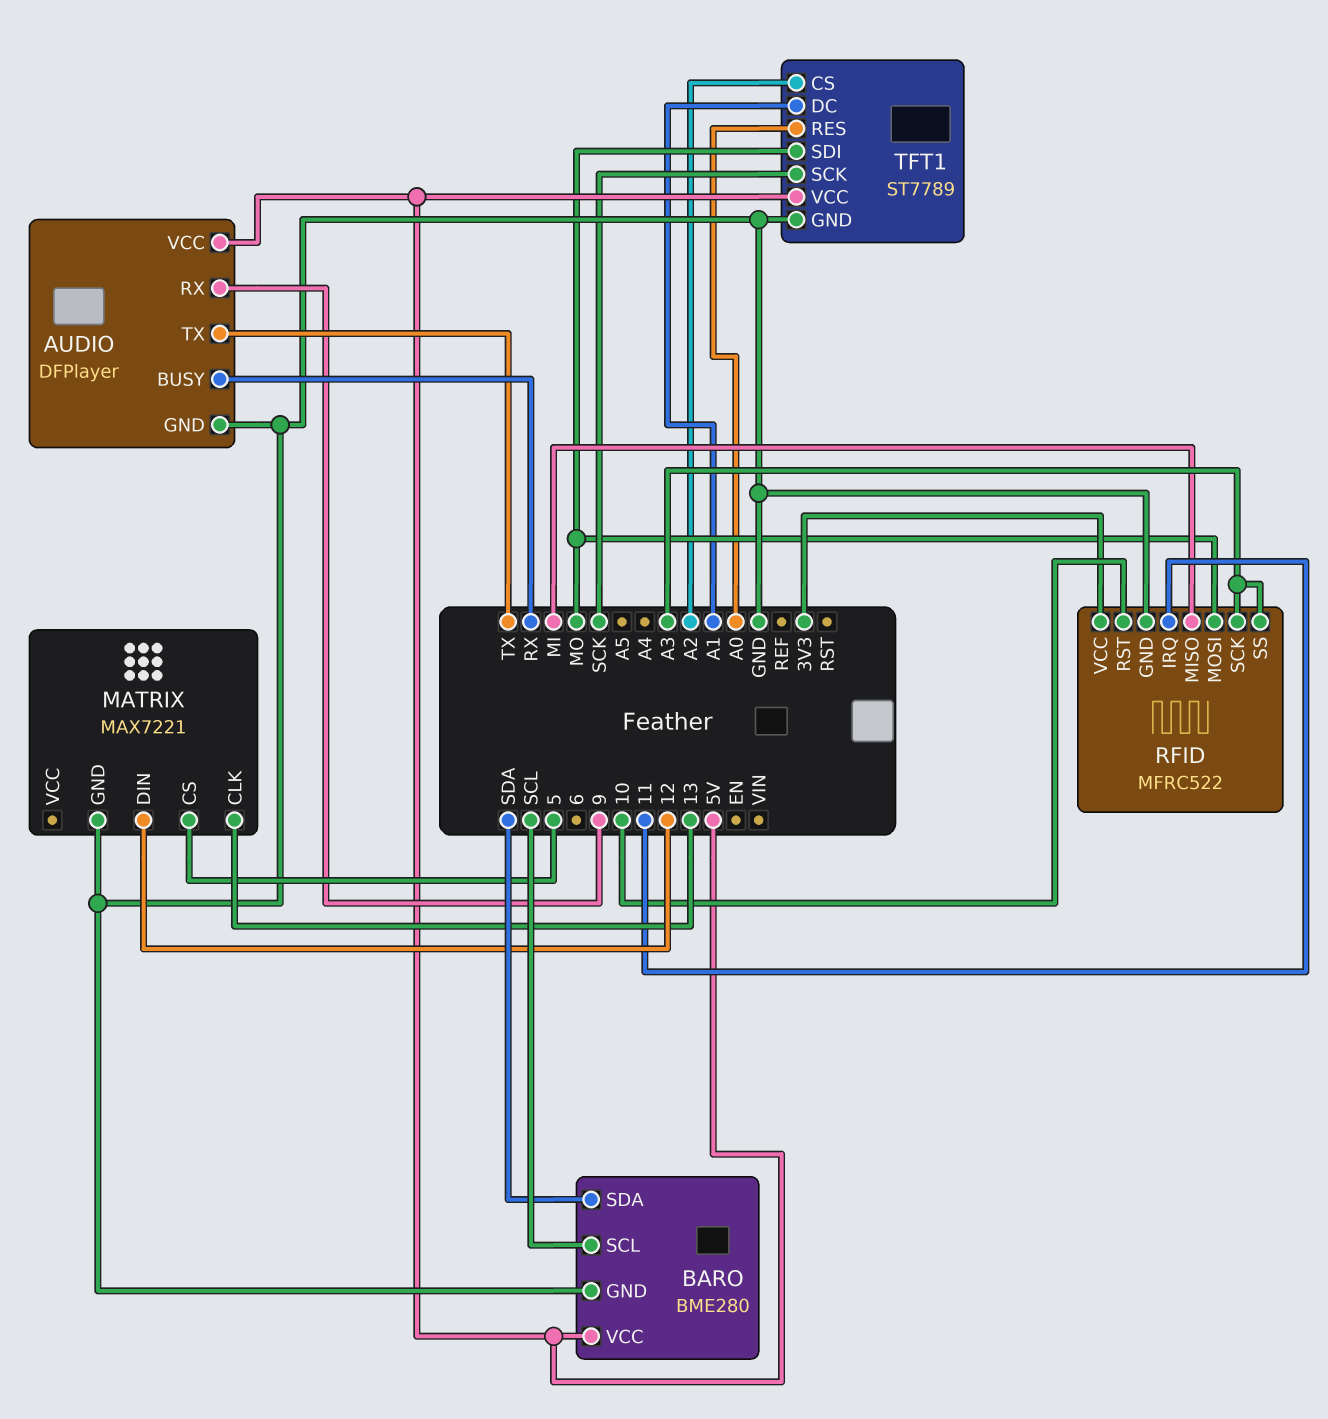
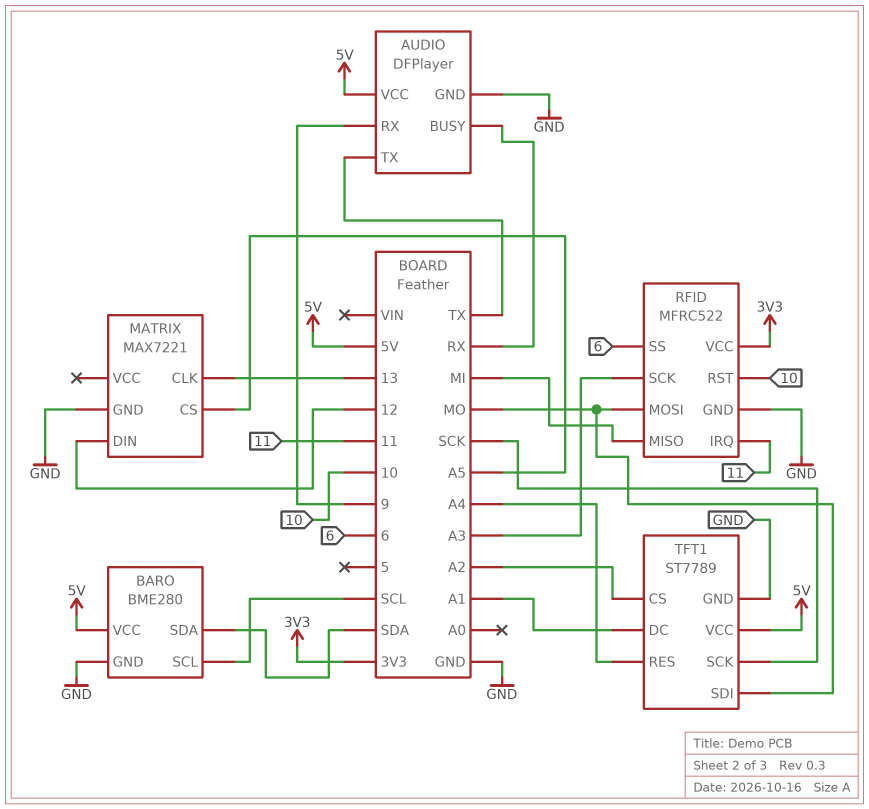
MATRIX pin CS: 5 -> A5
RFID pin SS: A3 -> 6
TFT1 pin RES: A0 -> A4

